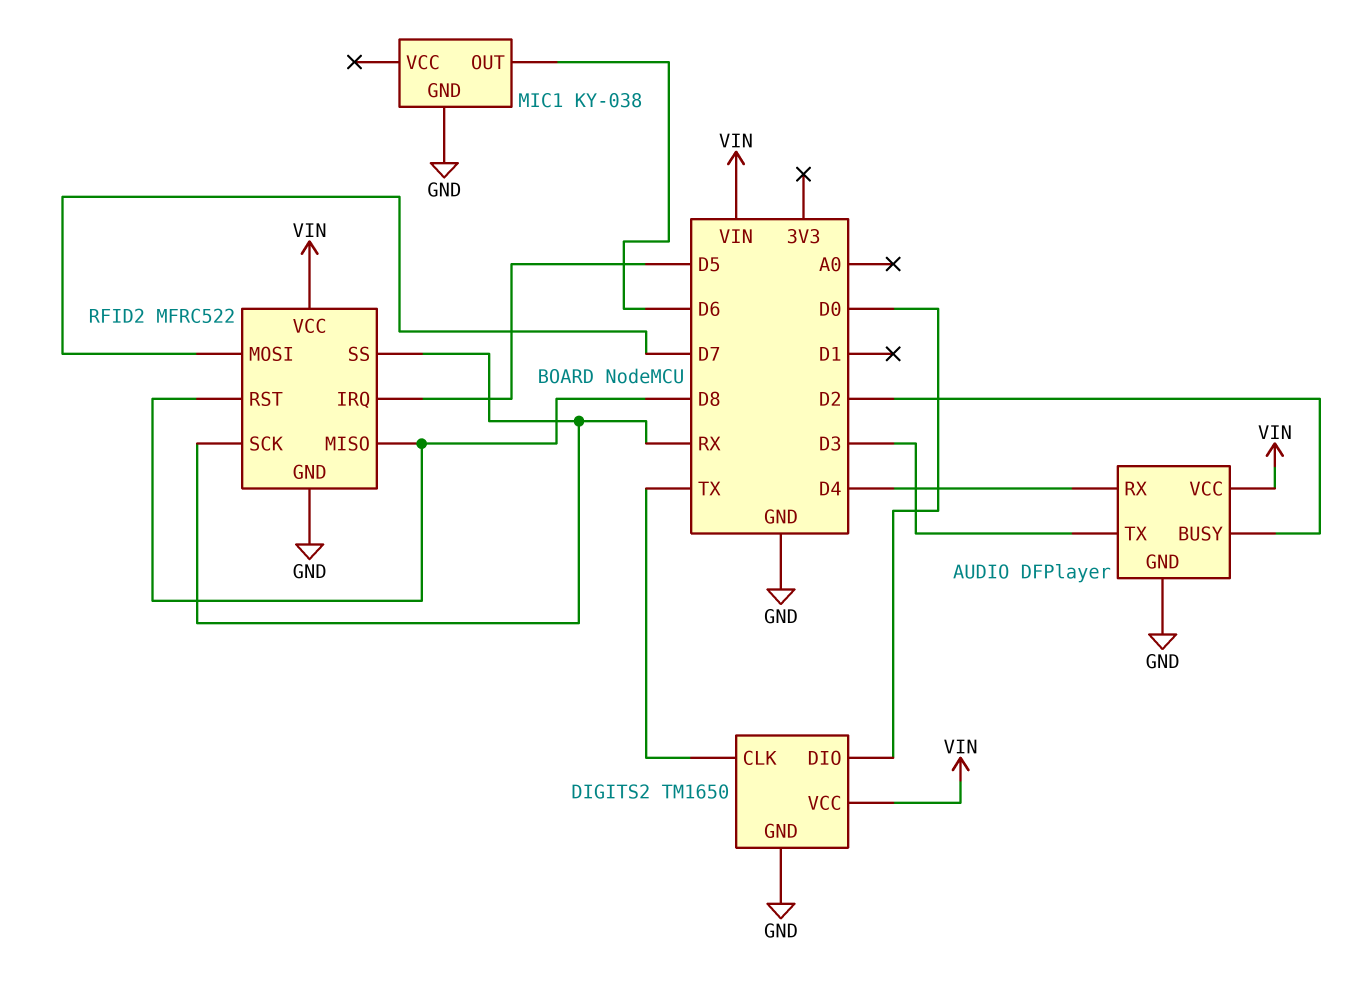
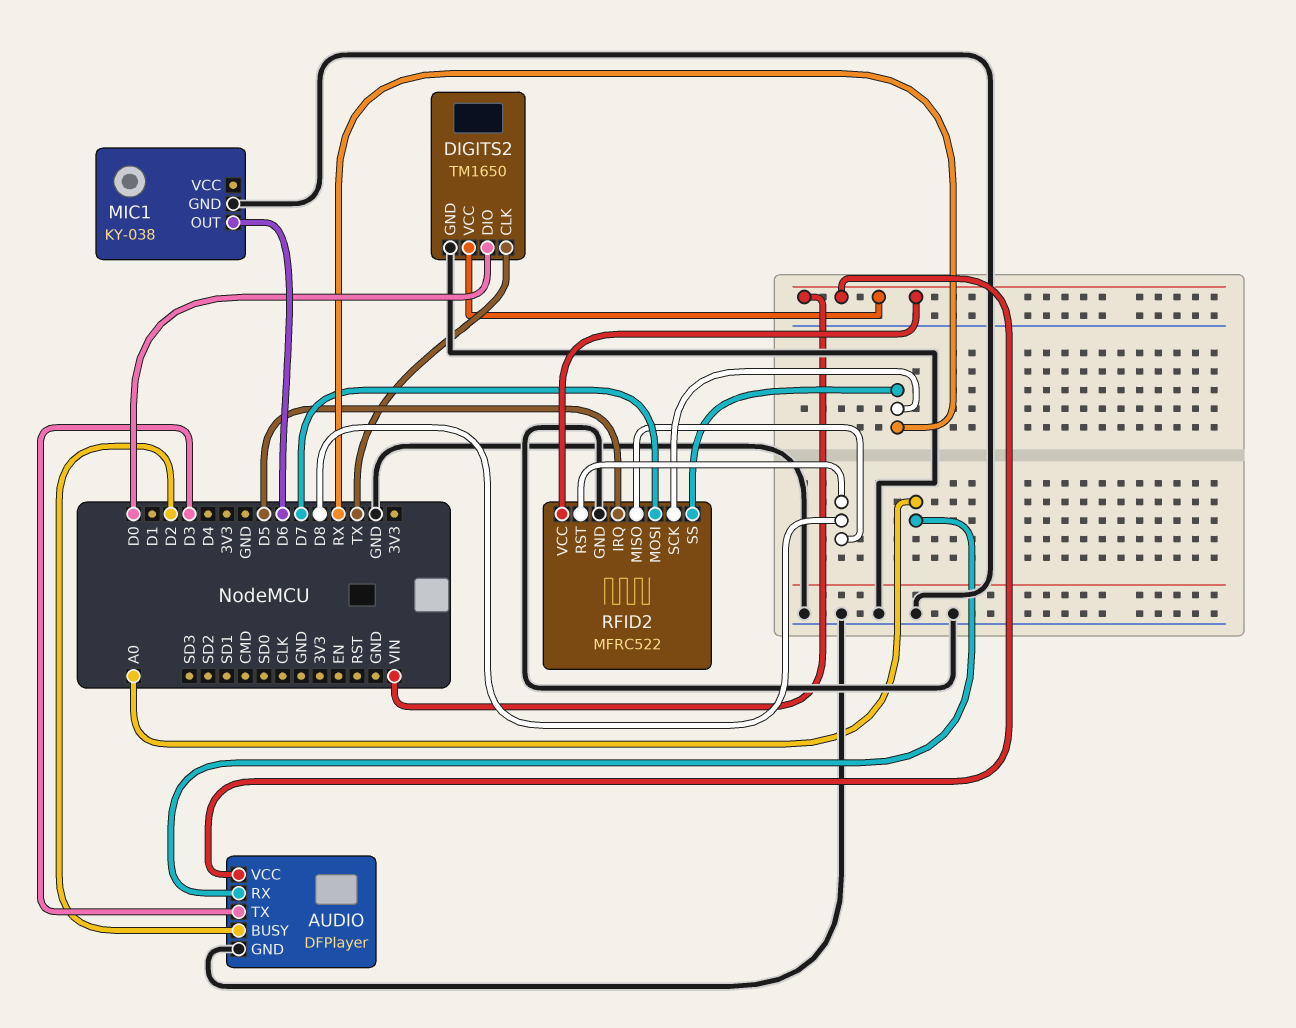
AUDIO pin RX: D4 -> A0

